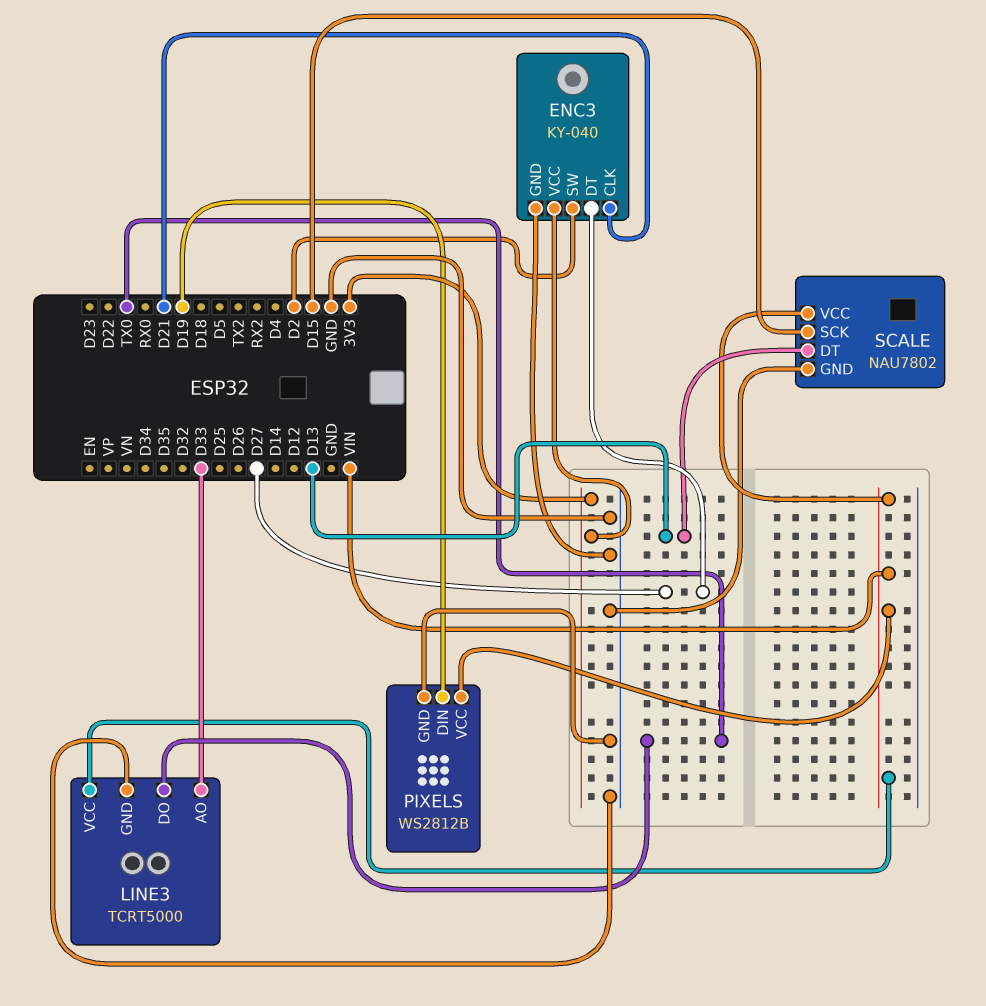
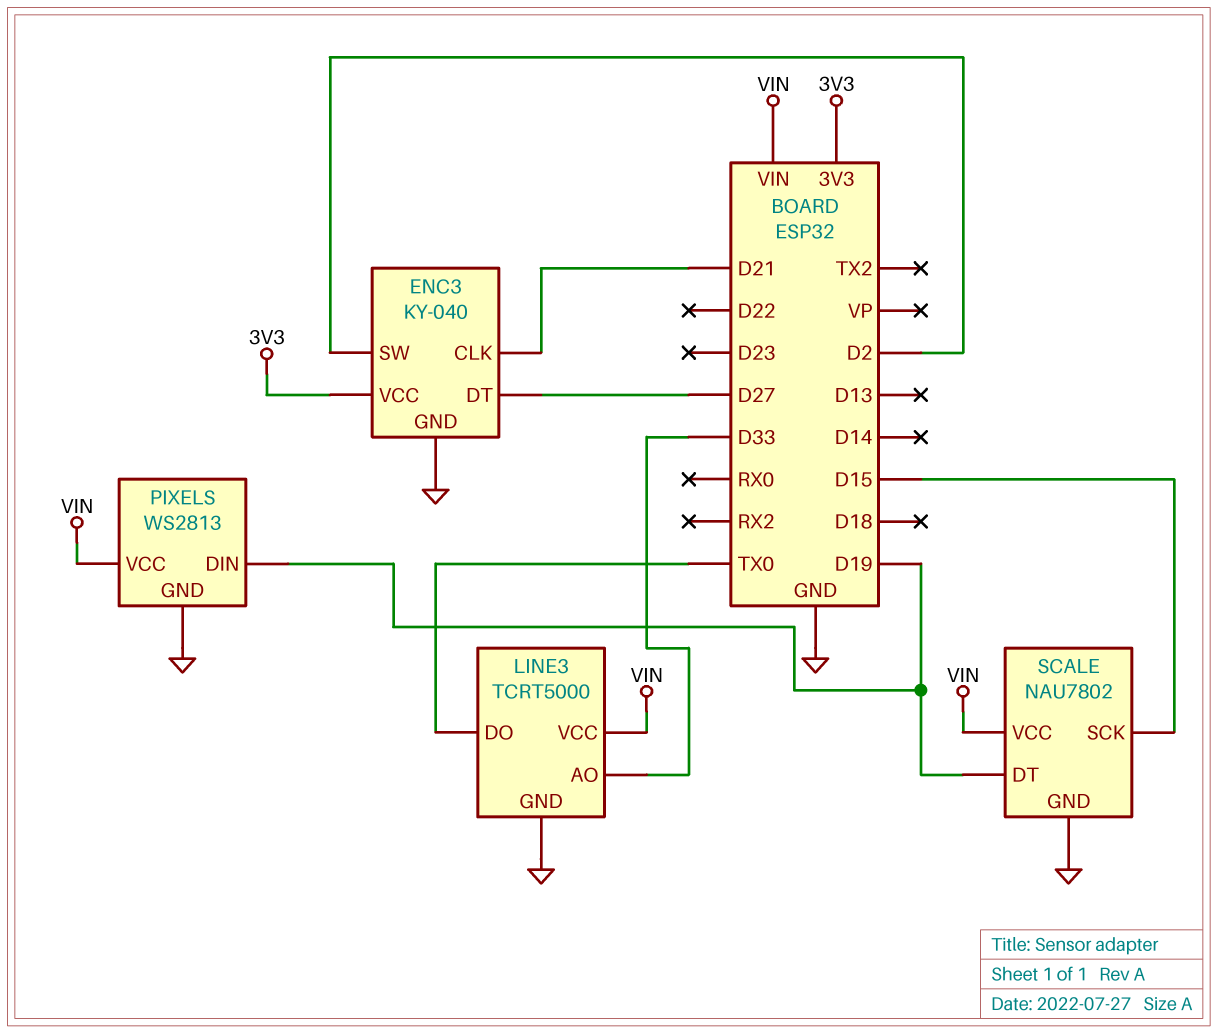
PIXELS: WS2812B -> WS2813
SCALE pin DT: D13 -> D19

